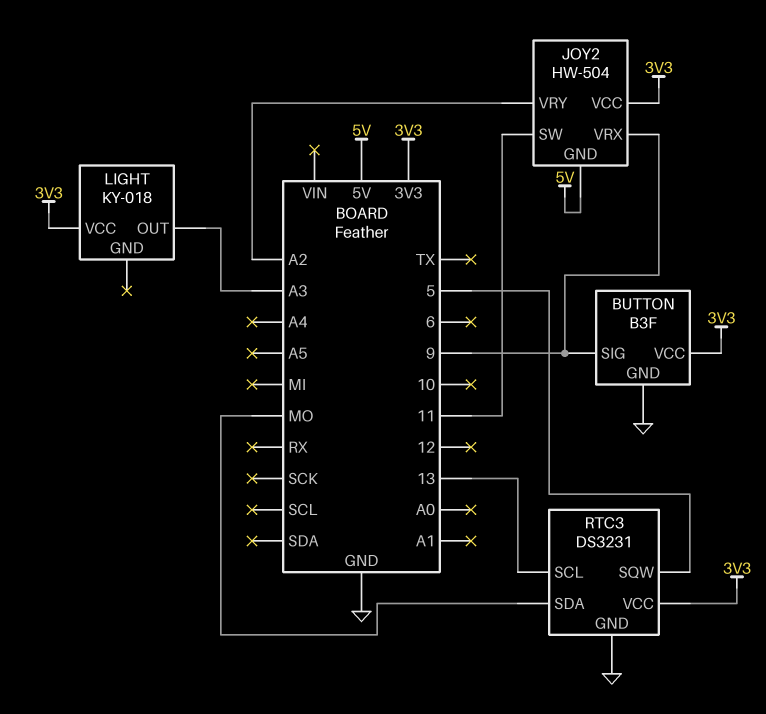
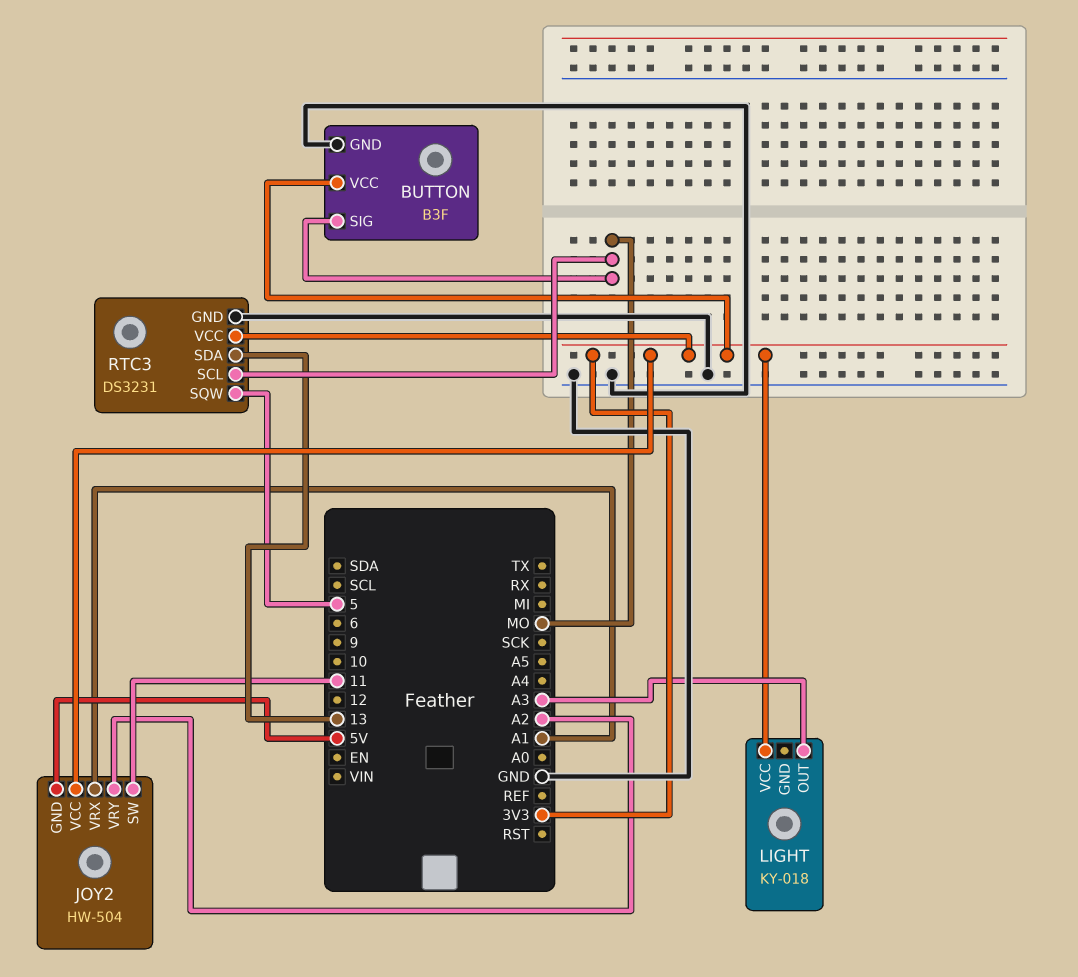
BUTTON pin SIG: 9 -> MO
JOY2 pin VRX: 9 -> A1
RTC3 pin SCL: 13 -> MO
RTC3 pin SDA: MO -> 13

